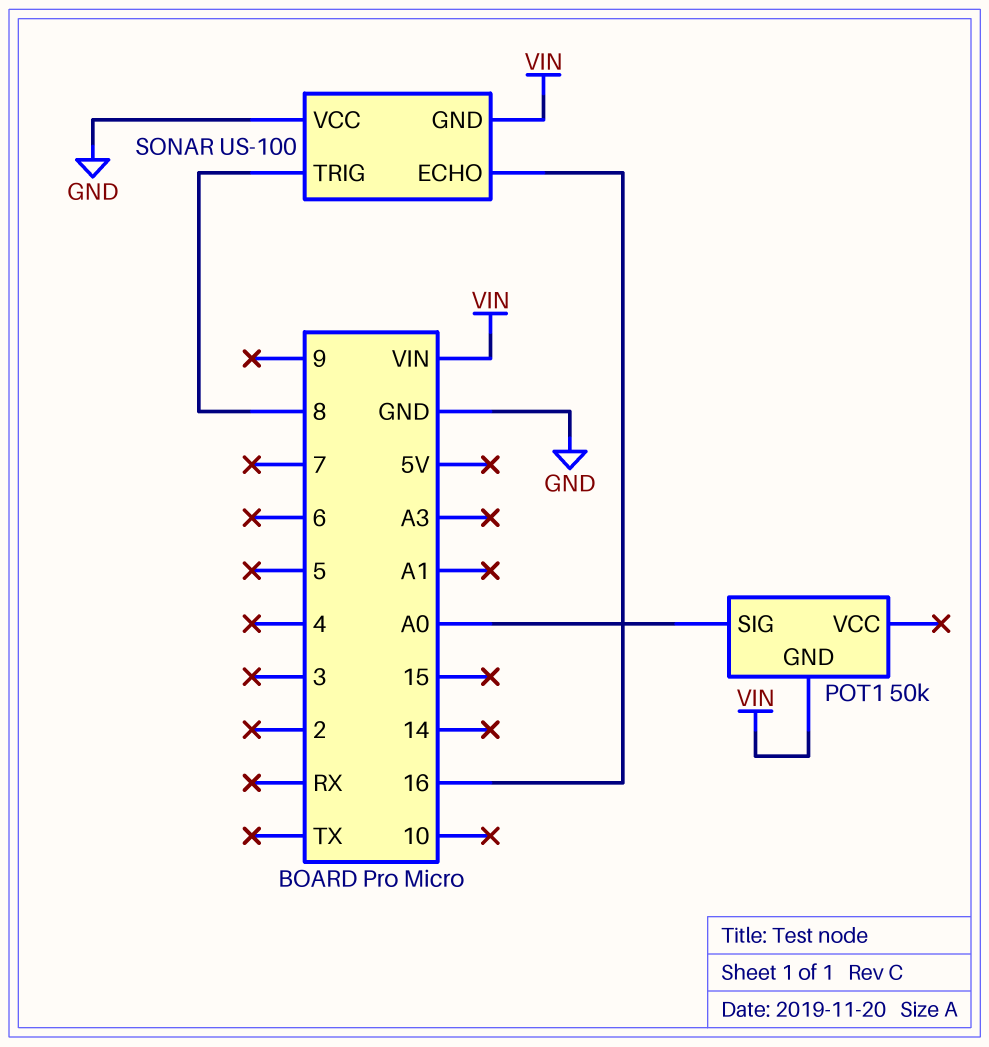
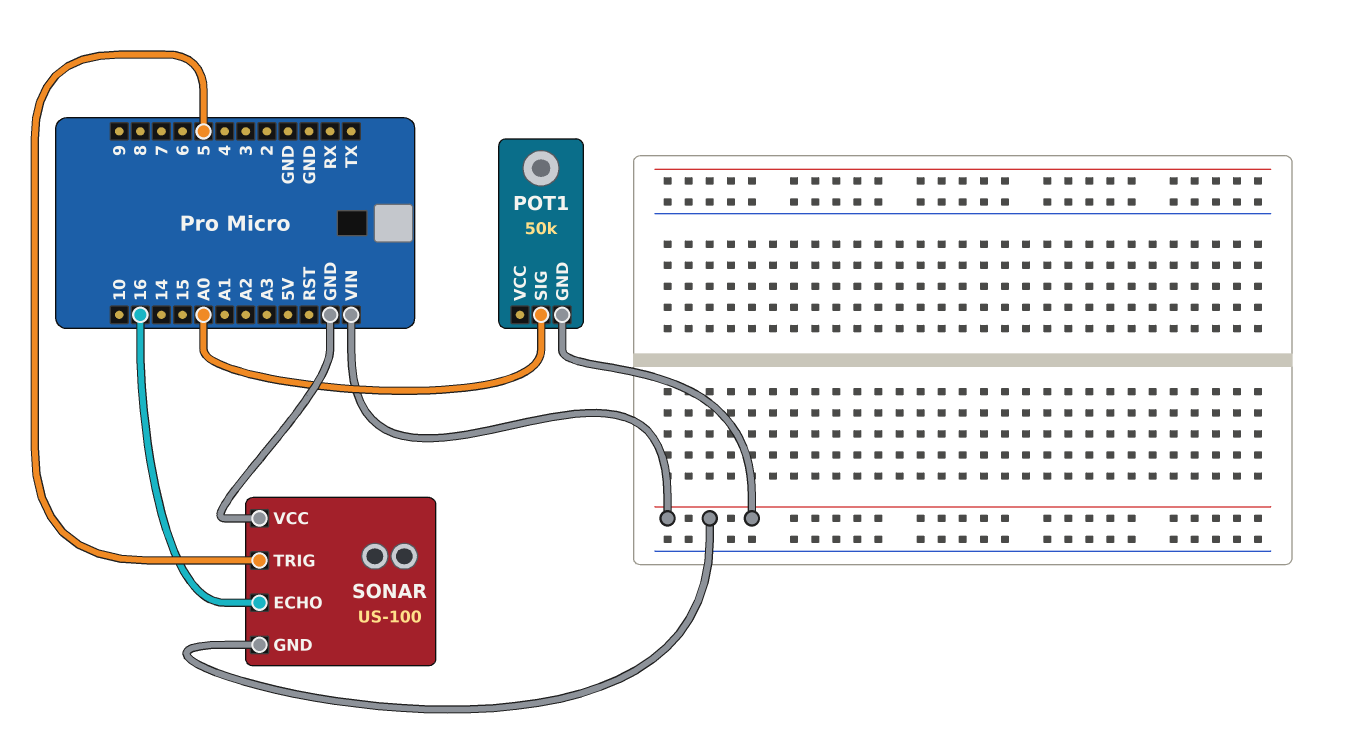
SONAR pin TRIG: 8 -> 5

